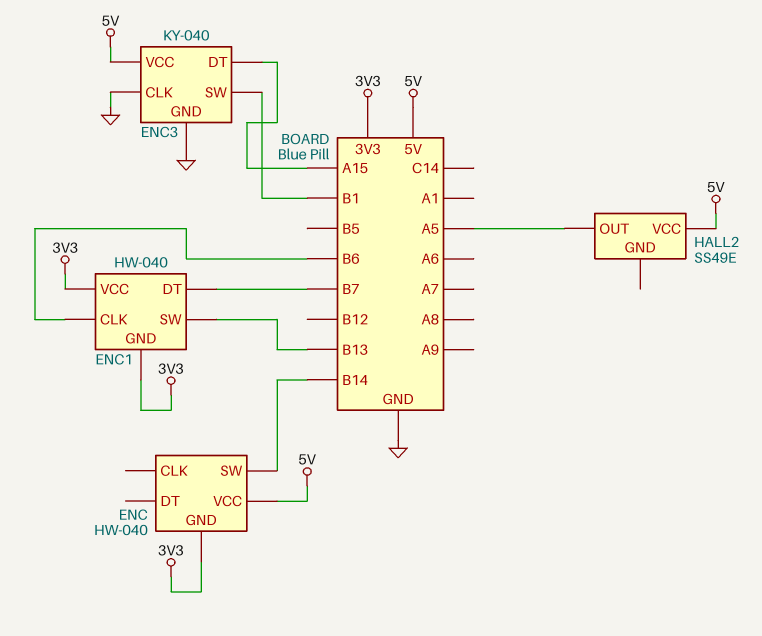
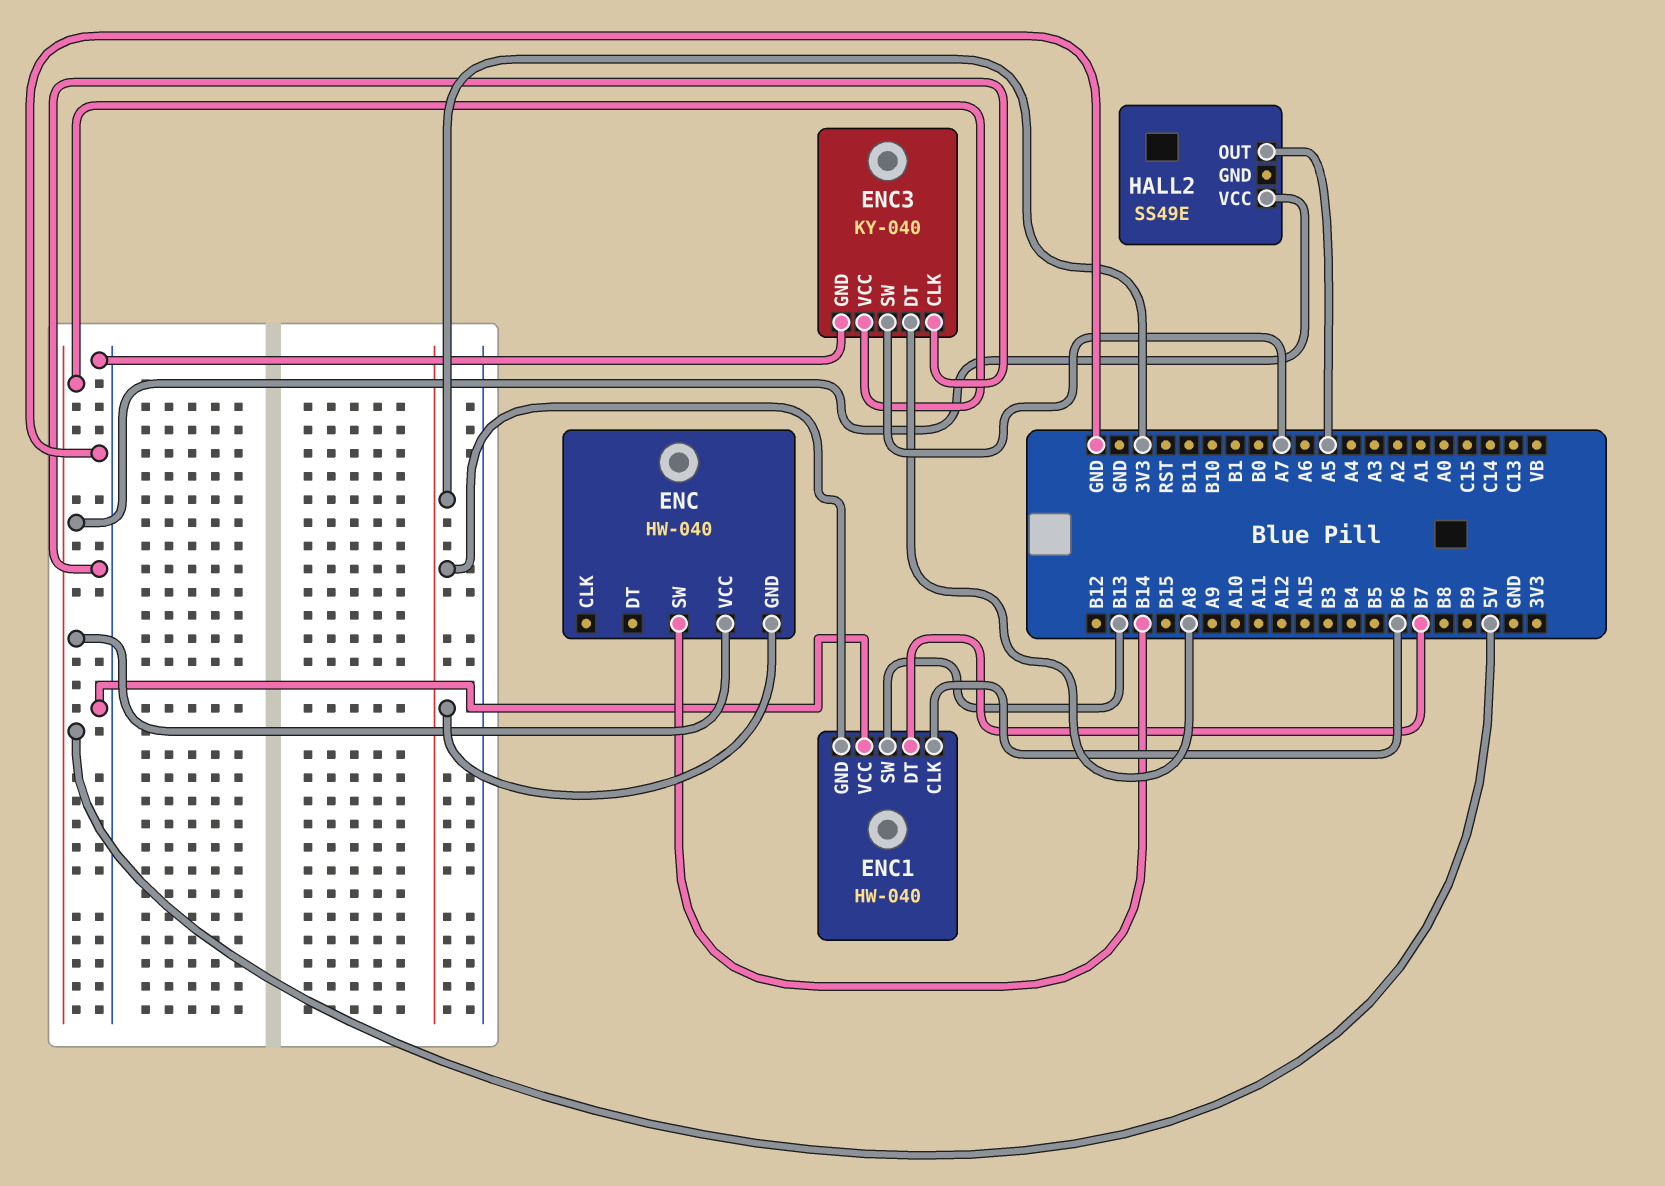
ENC1 pin VCC: 3V3 -> GND
ENC3 pin DT: A15 -> A8
ENC3 pin SW: B1 -> A7

